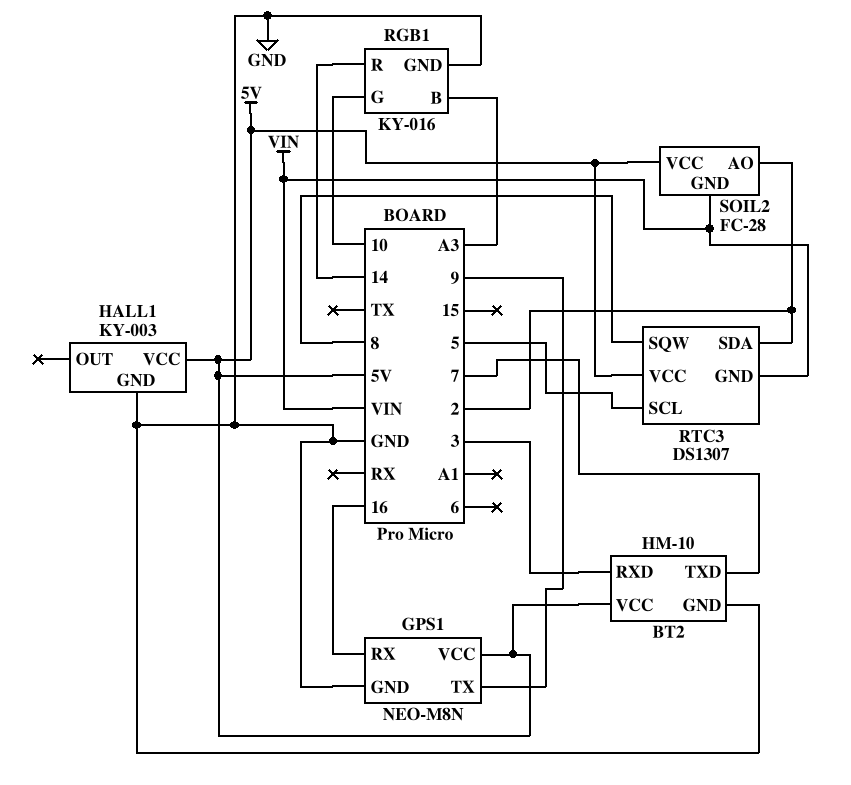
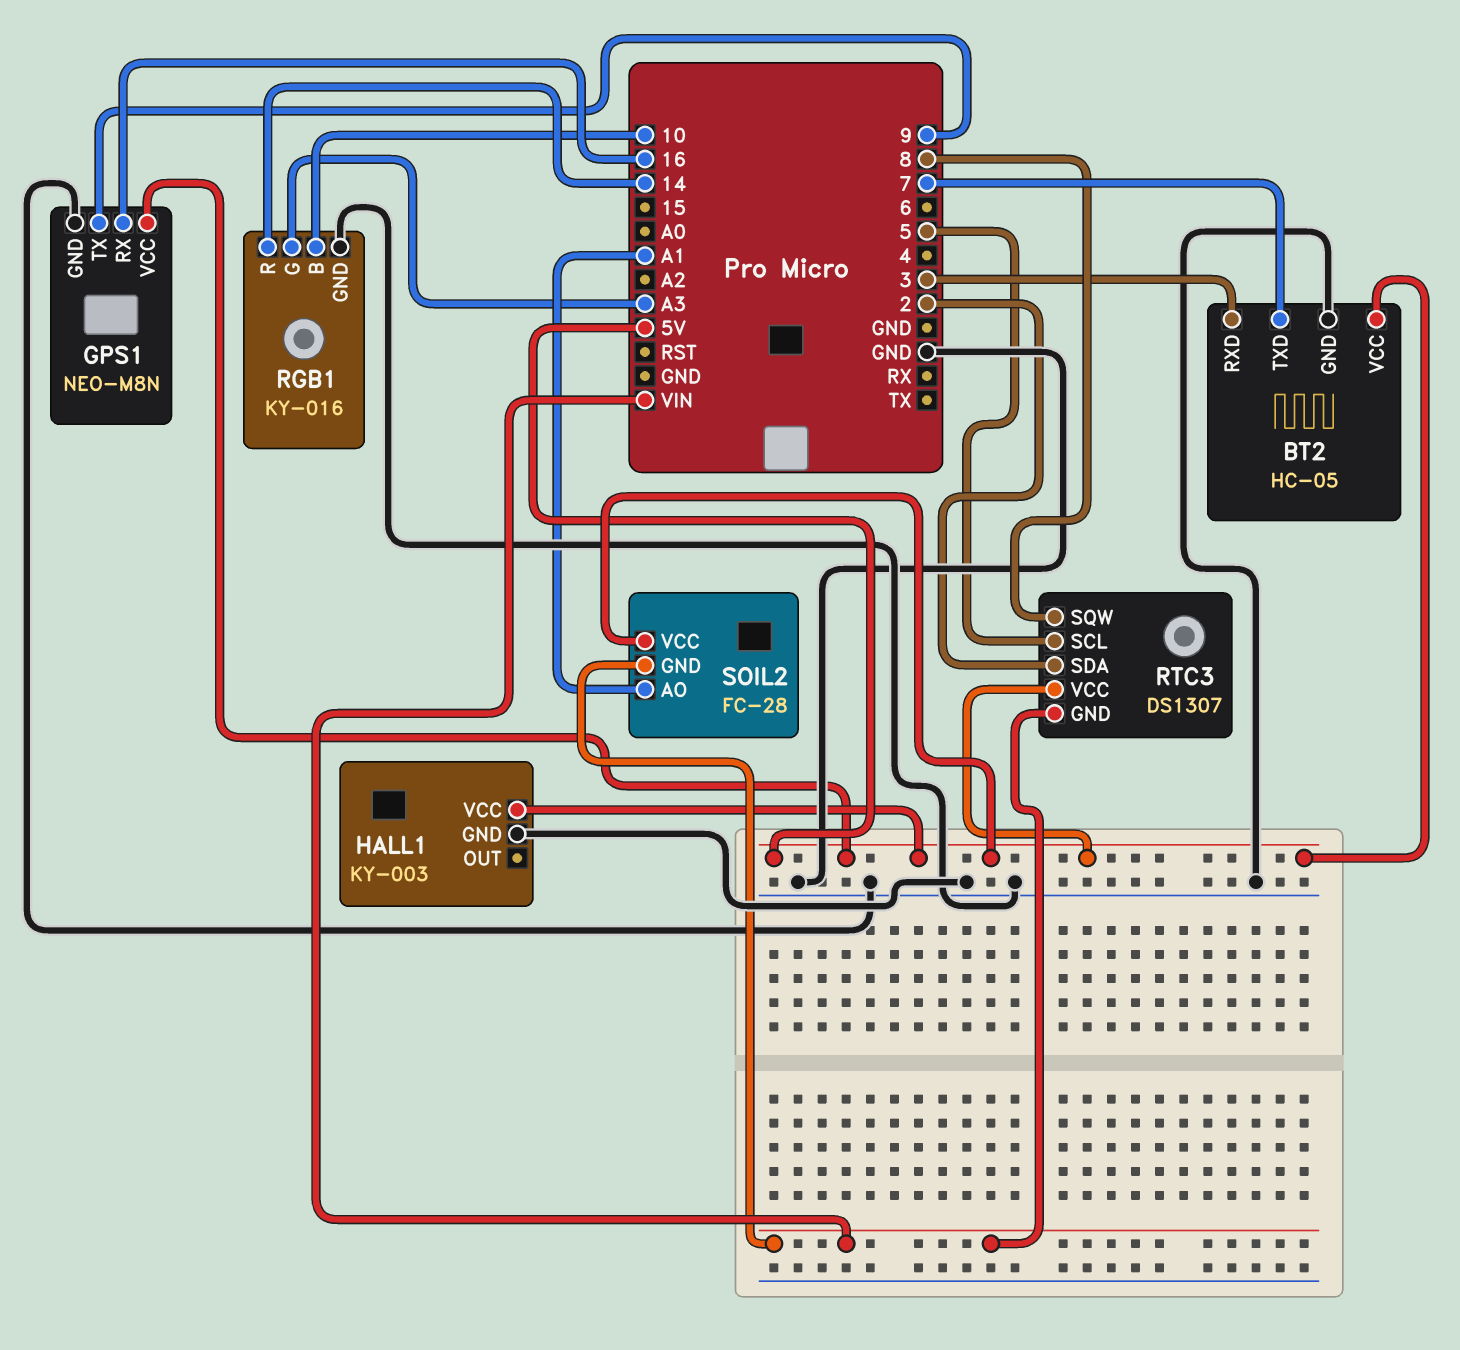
BT2: HM-10 -> HC-05
RGB1 pin B: A3 -> 10
RGB1 pin G: 10 -> A3
SOIL2 pin AO: 2 -> A1

